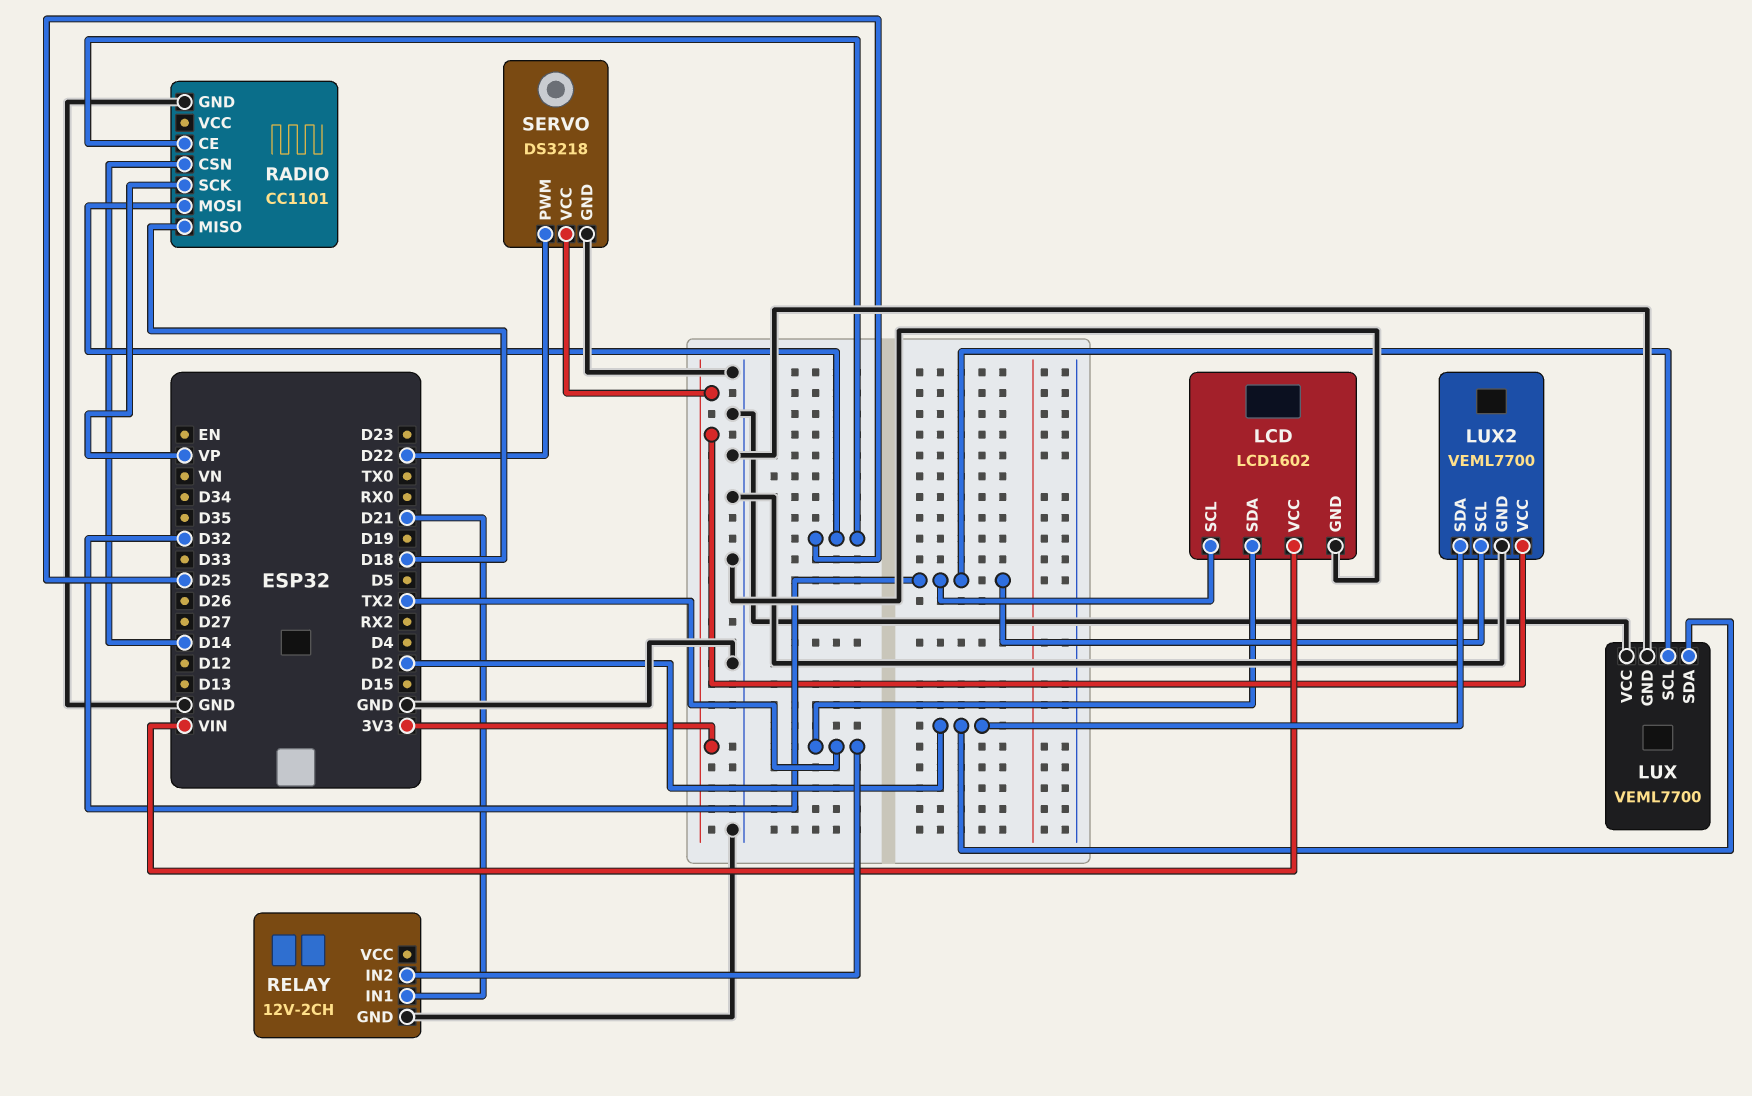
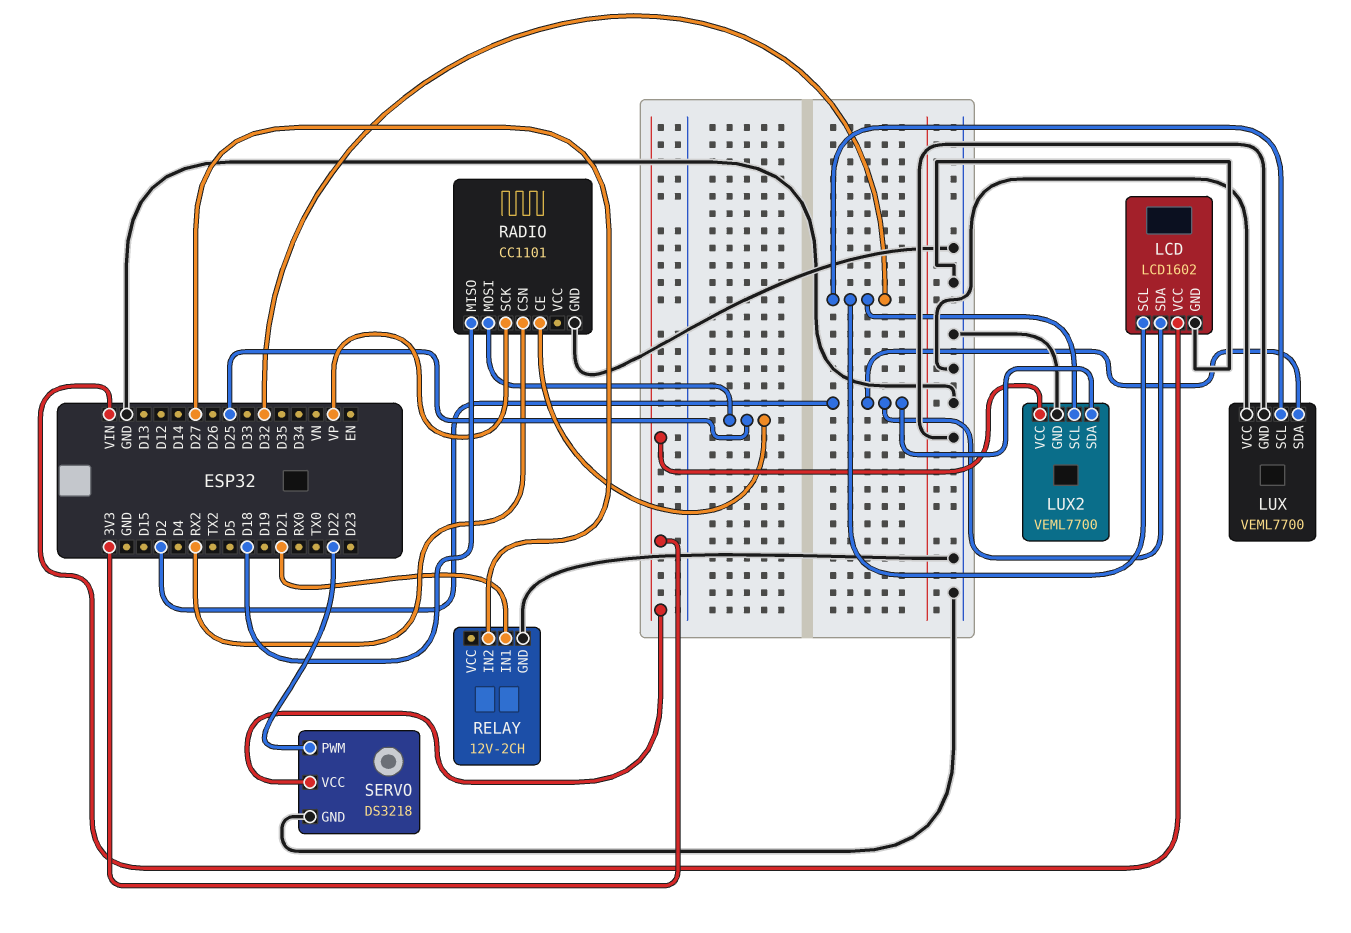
LCD pin SDA: TX2 -> D2
RADIO pin CSN: D14 -> RX2
RELAY pin IN2: TX2 -> D27

